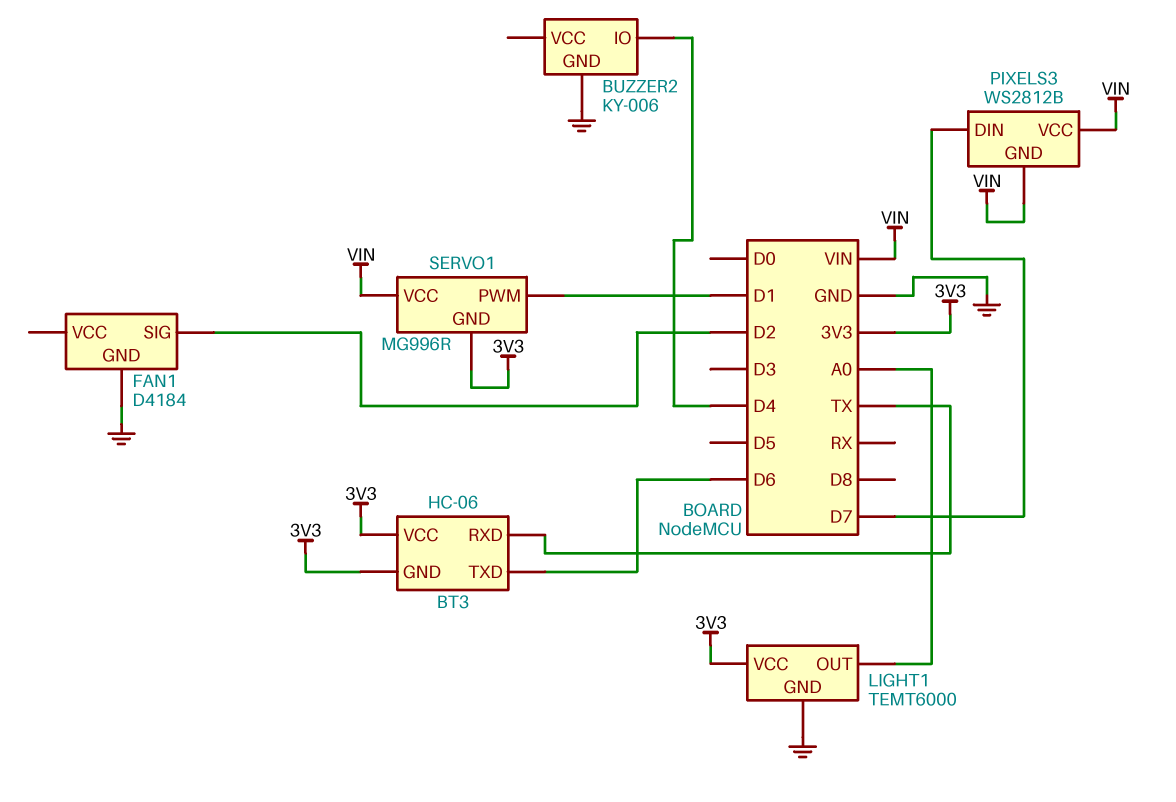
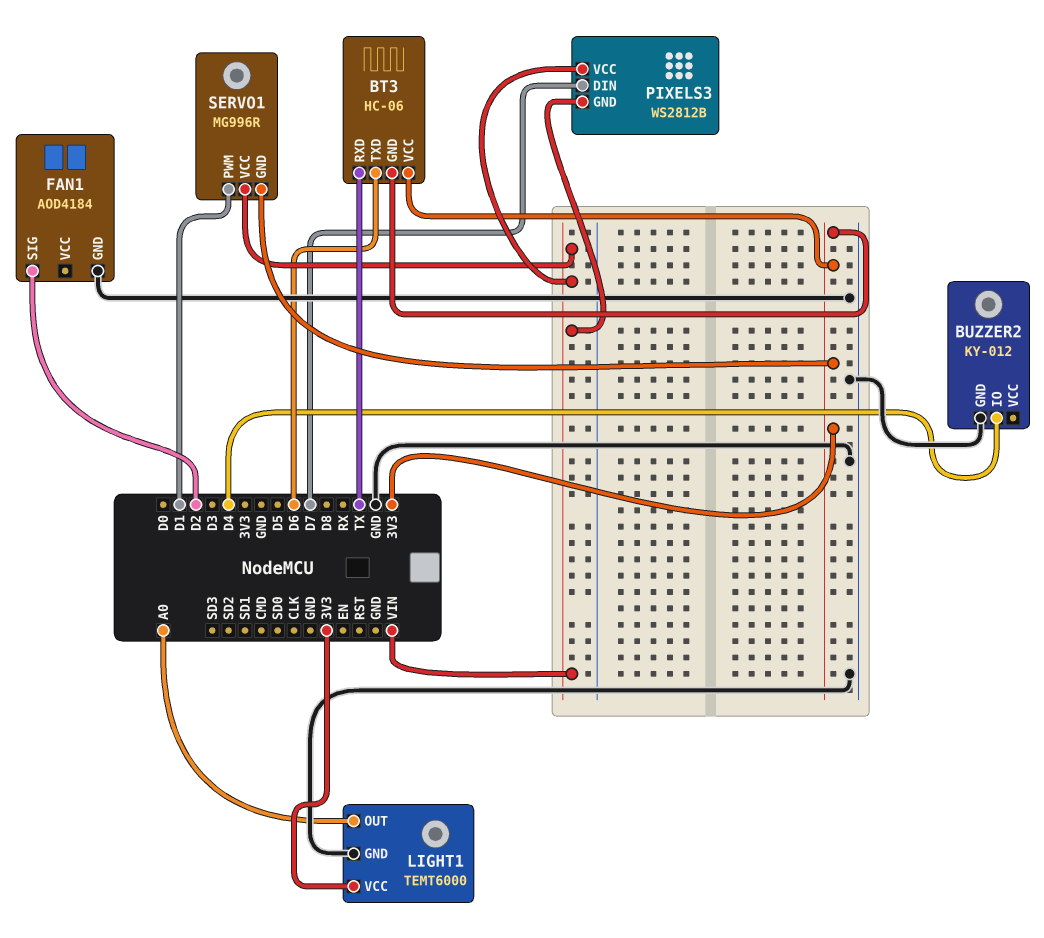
BUZZER2: KY-006 -> KY-012
FAN1: D4184 -> AOD4184

